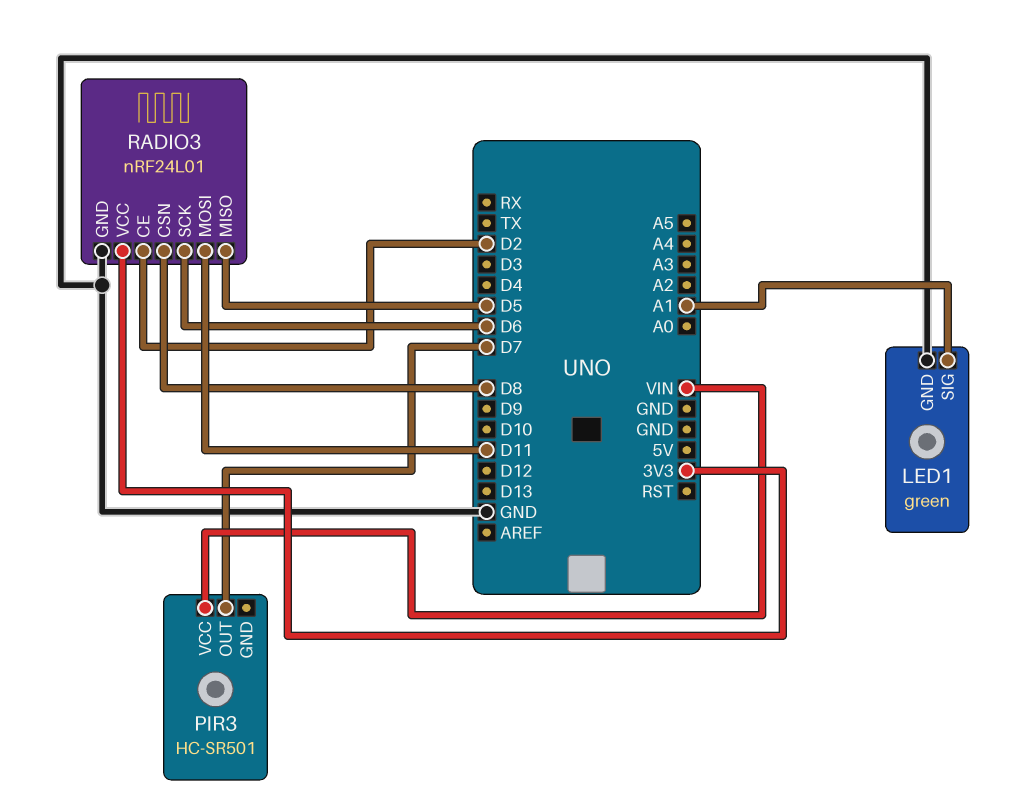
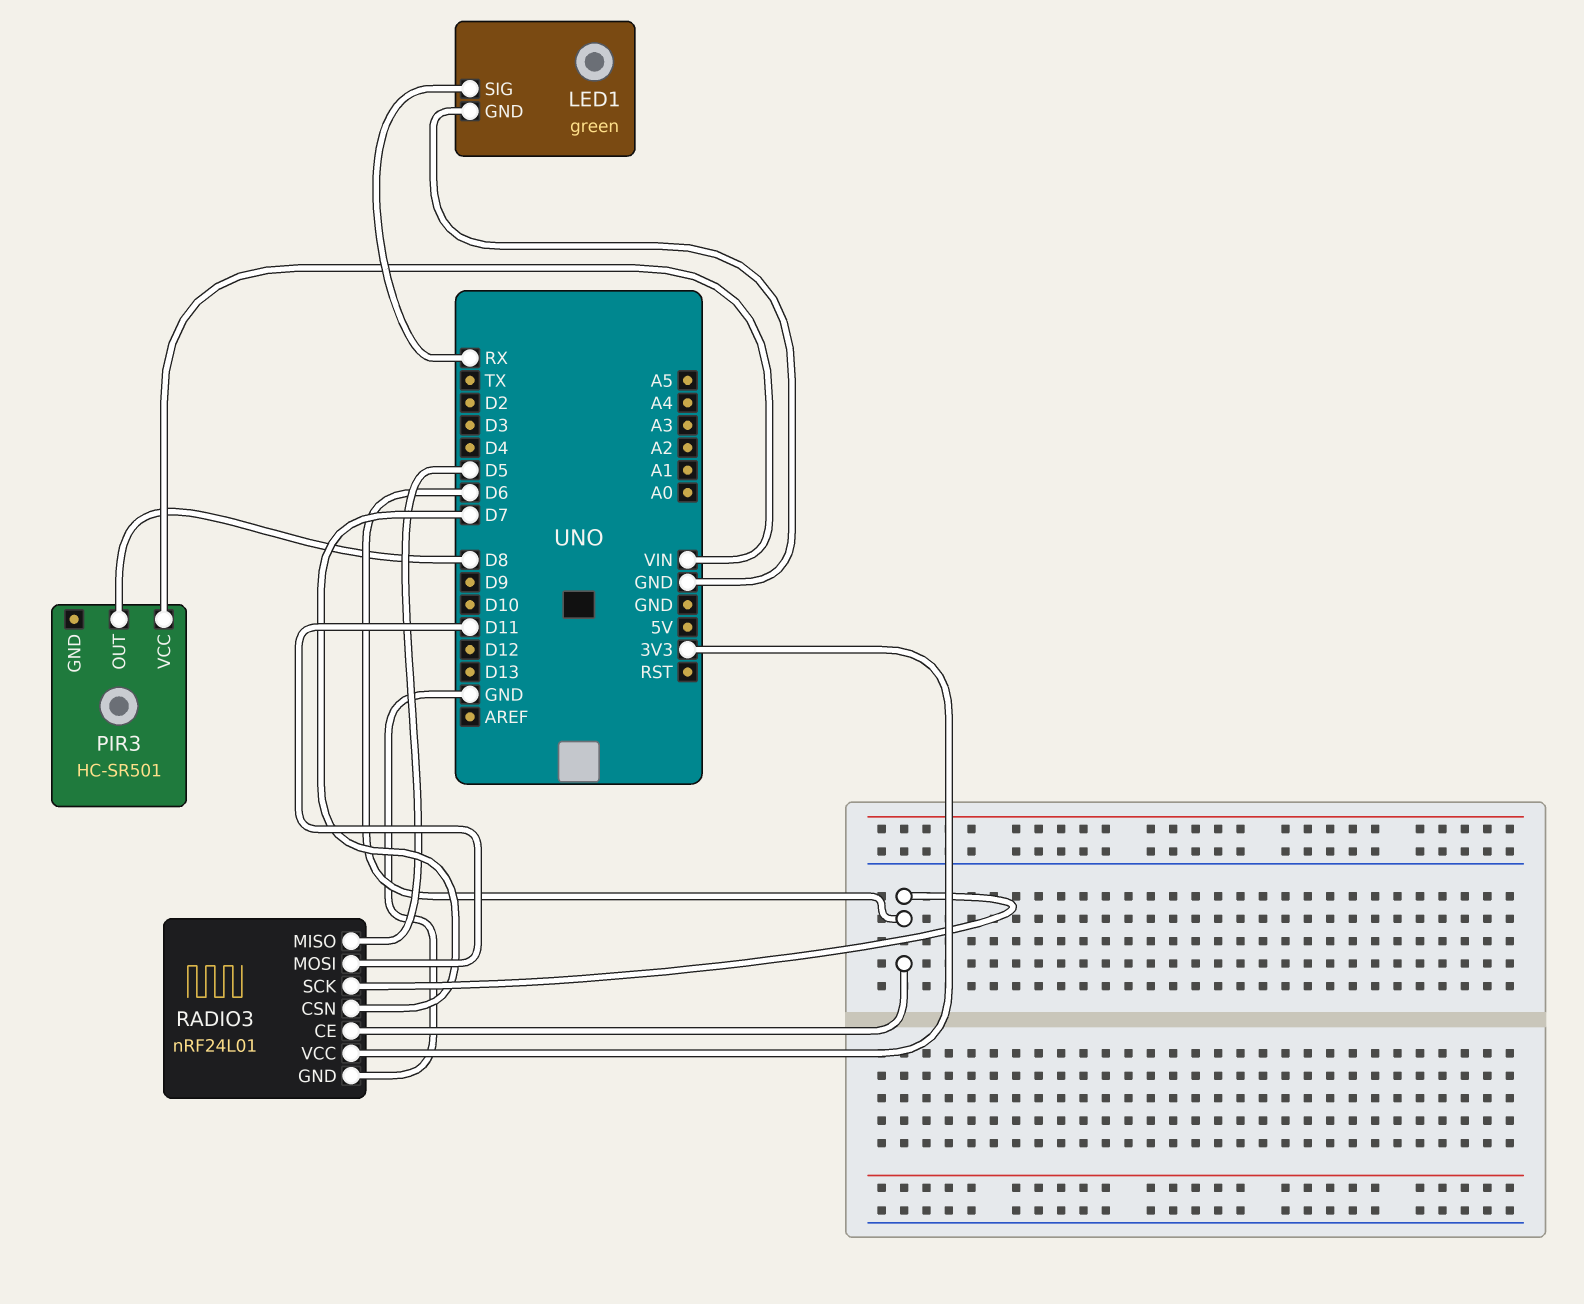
LED1 pin SIG: A1 -> RX
PIR3 pin OUT: D7 -> D8
RADIO3 pin CE: D2 -> D6
RADIO3 pin CSN: D8 -> D7

